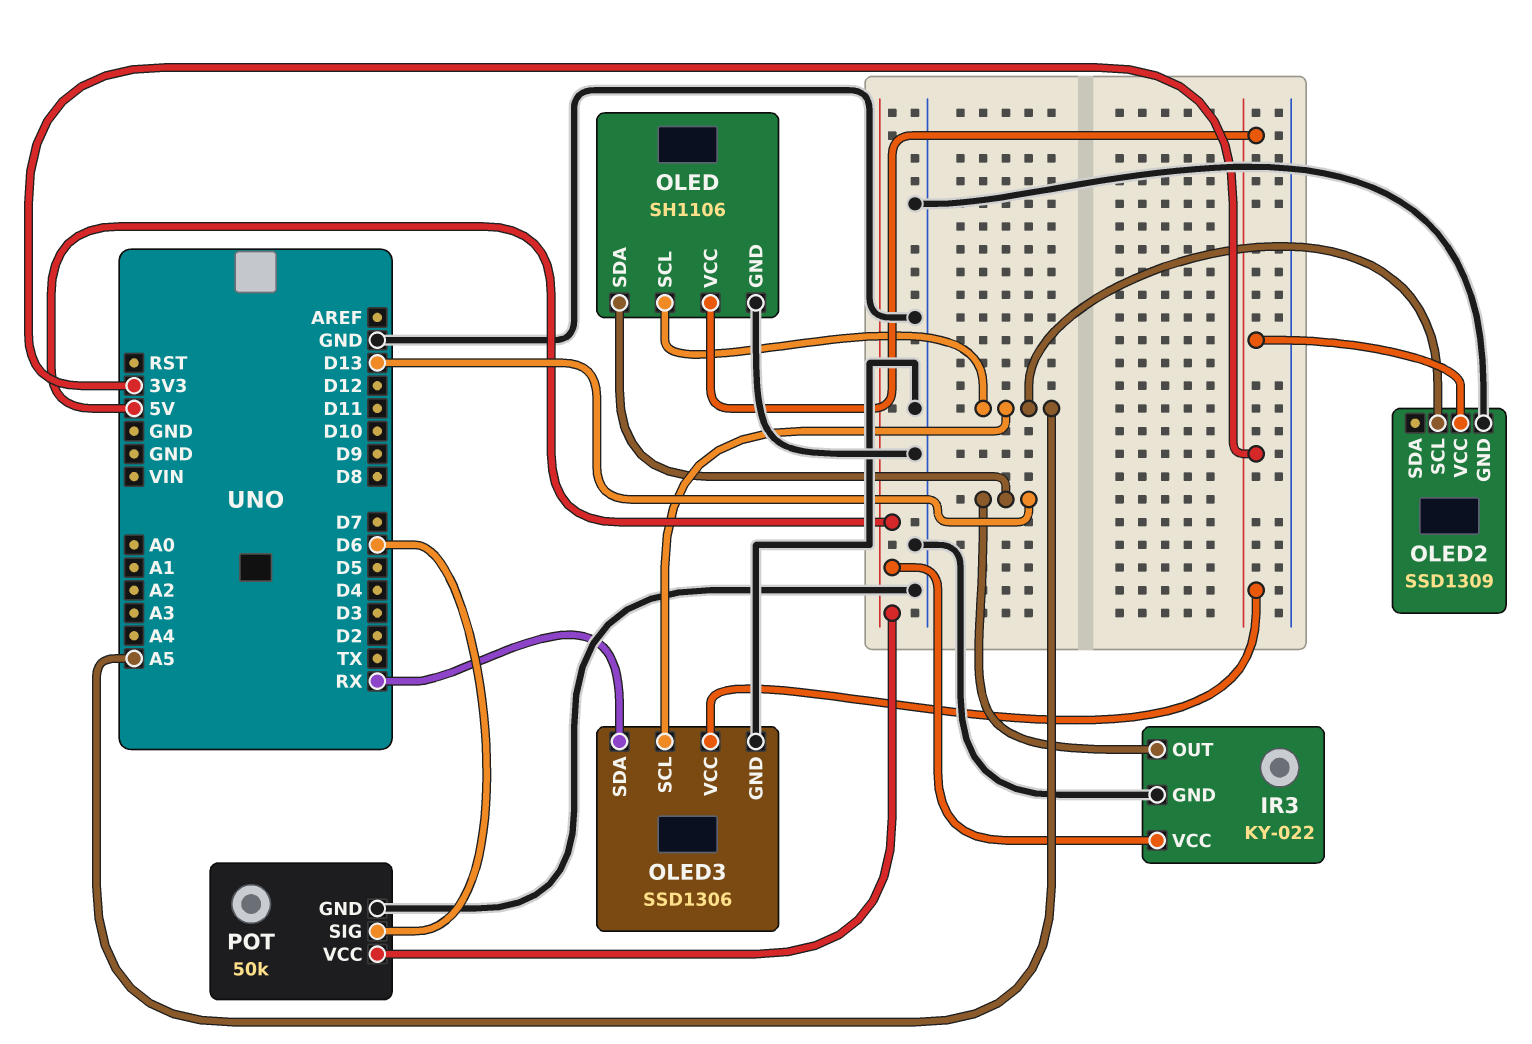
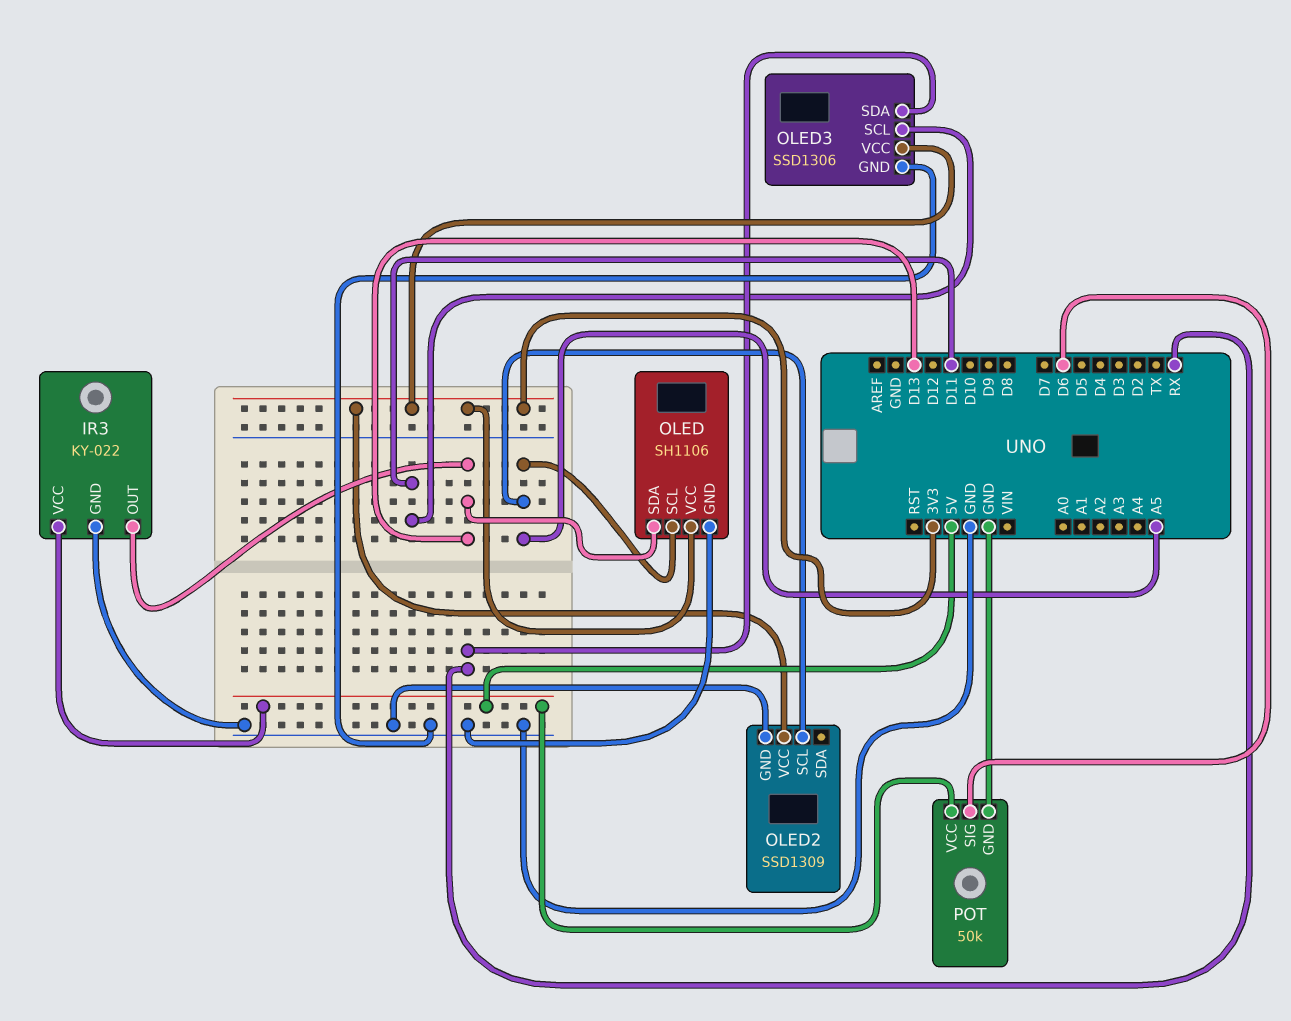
OLED3 pin SCL: A5 -> D11

